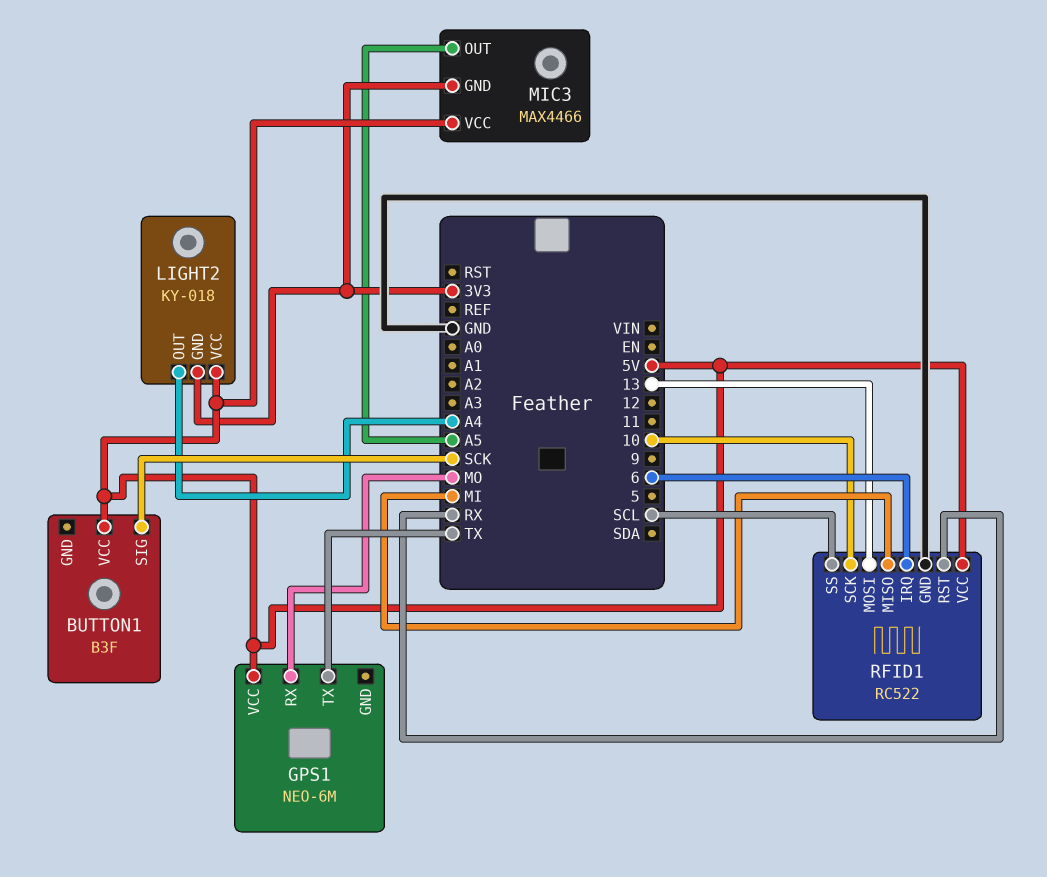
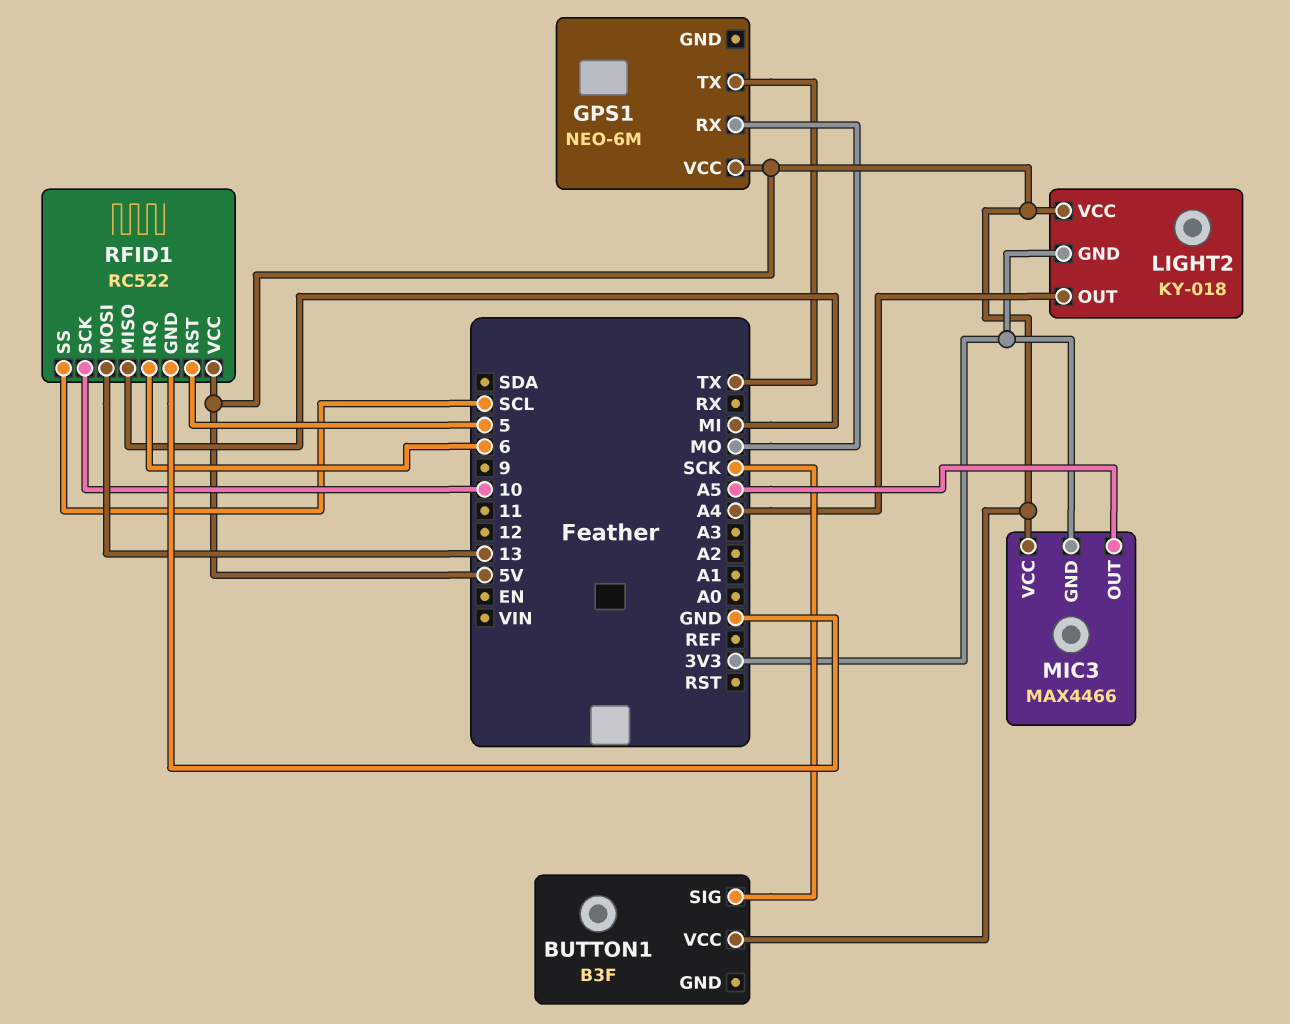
RFID1 pin RST: RX -> 5

